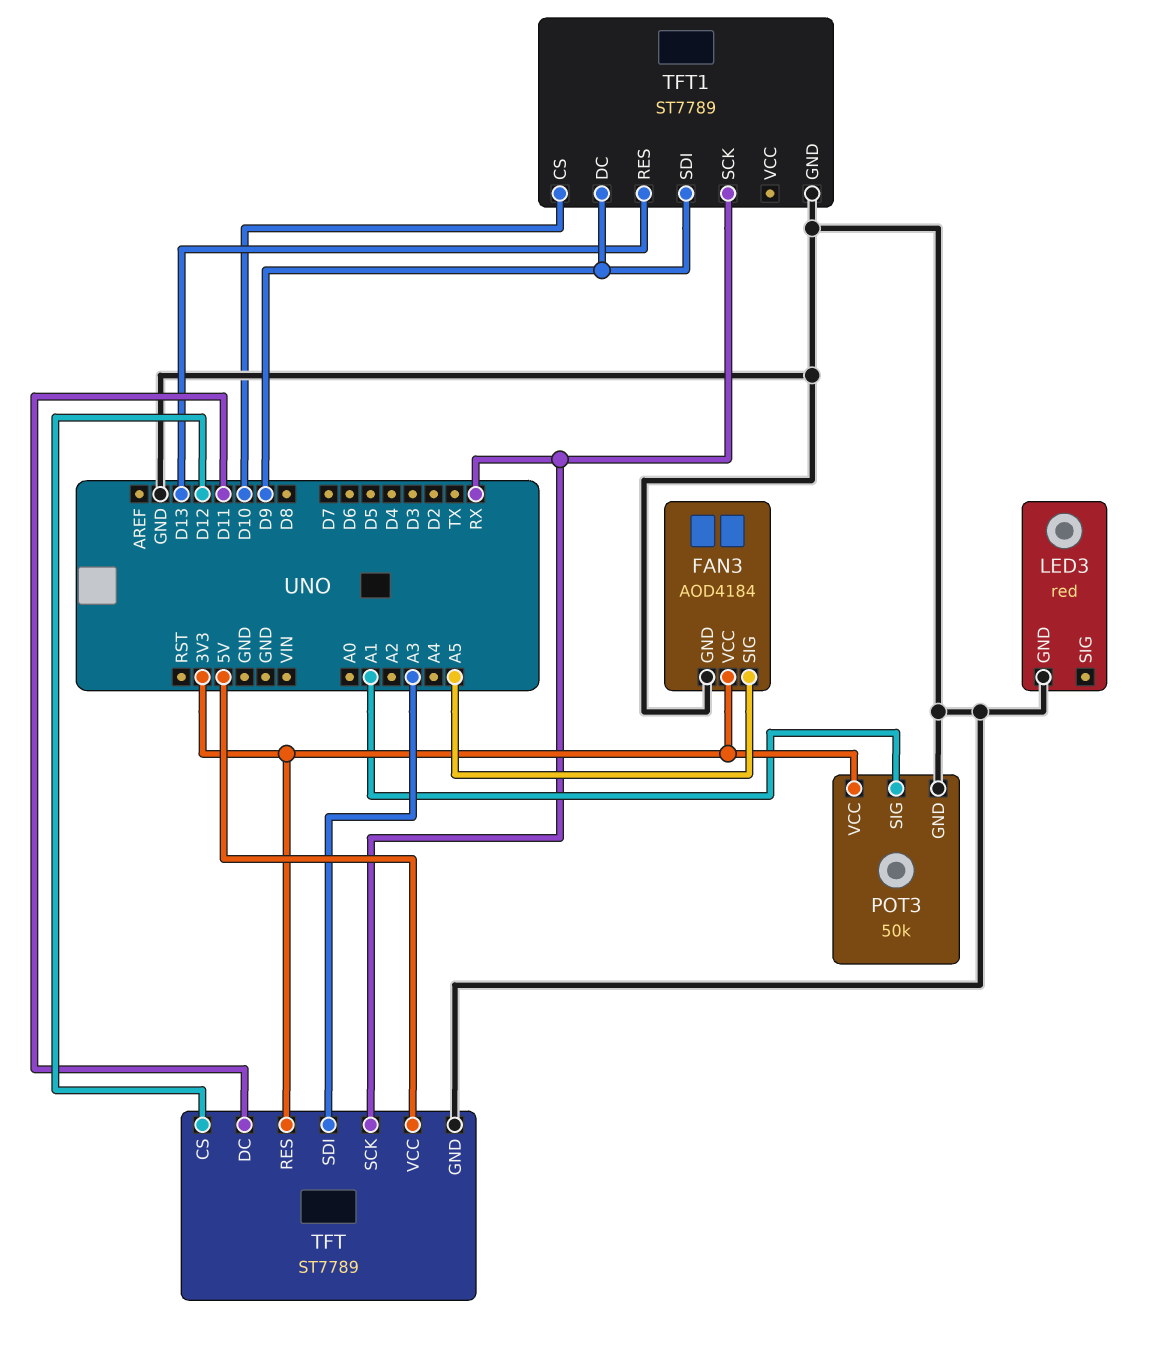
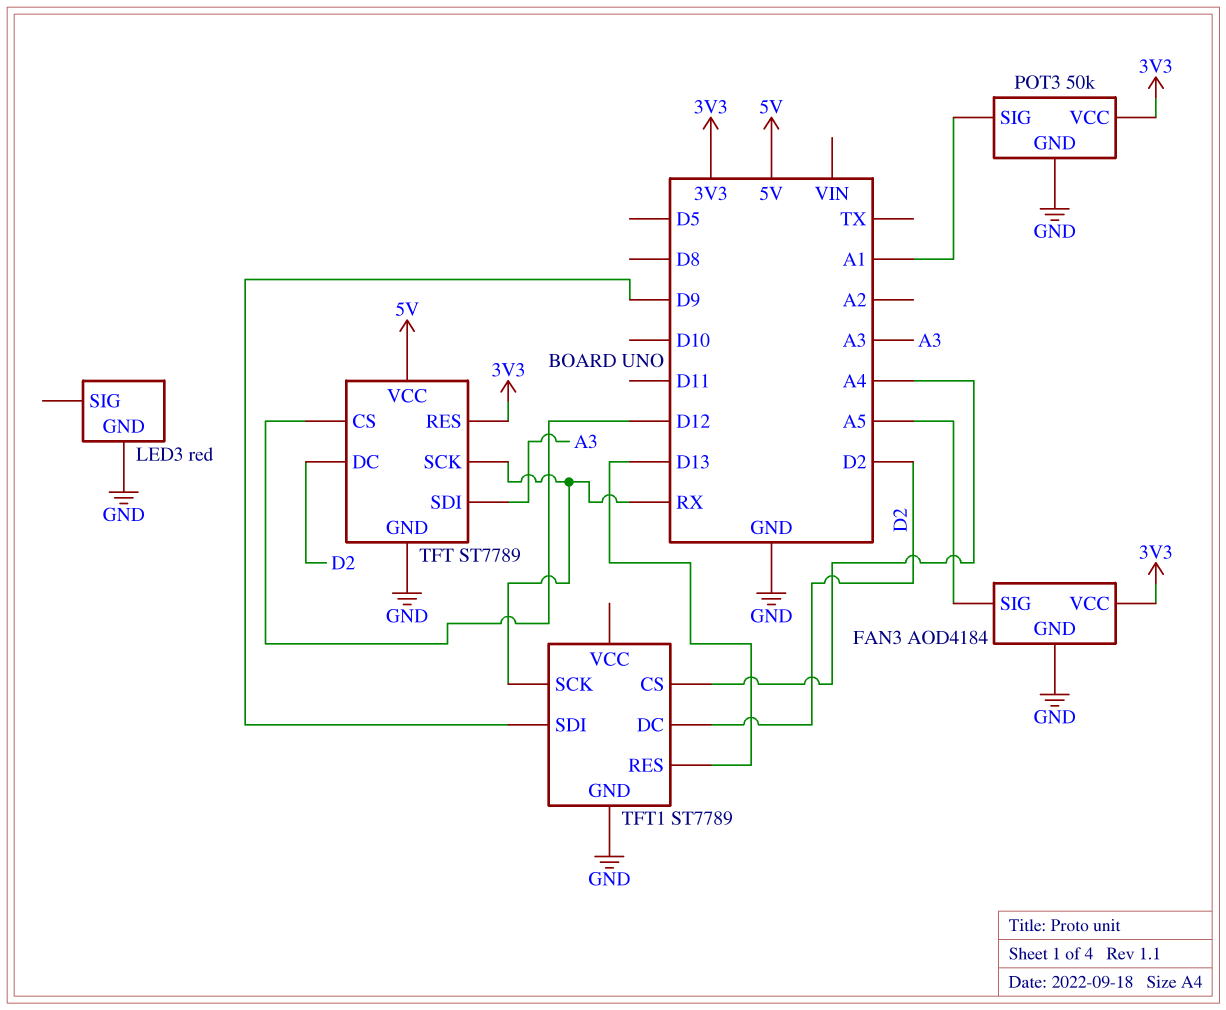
TFT pin DC: D11 -> D2
TFT1 pin CS: D10 -> A4
TFT1 pin DC: D9 -> D2

